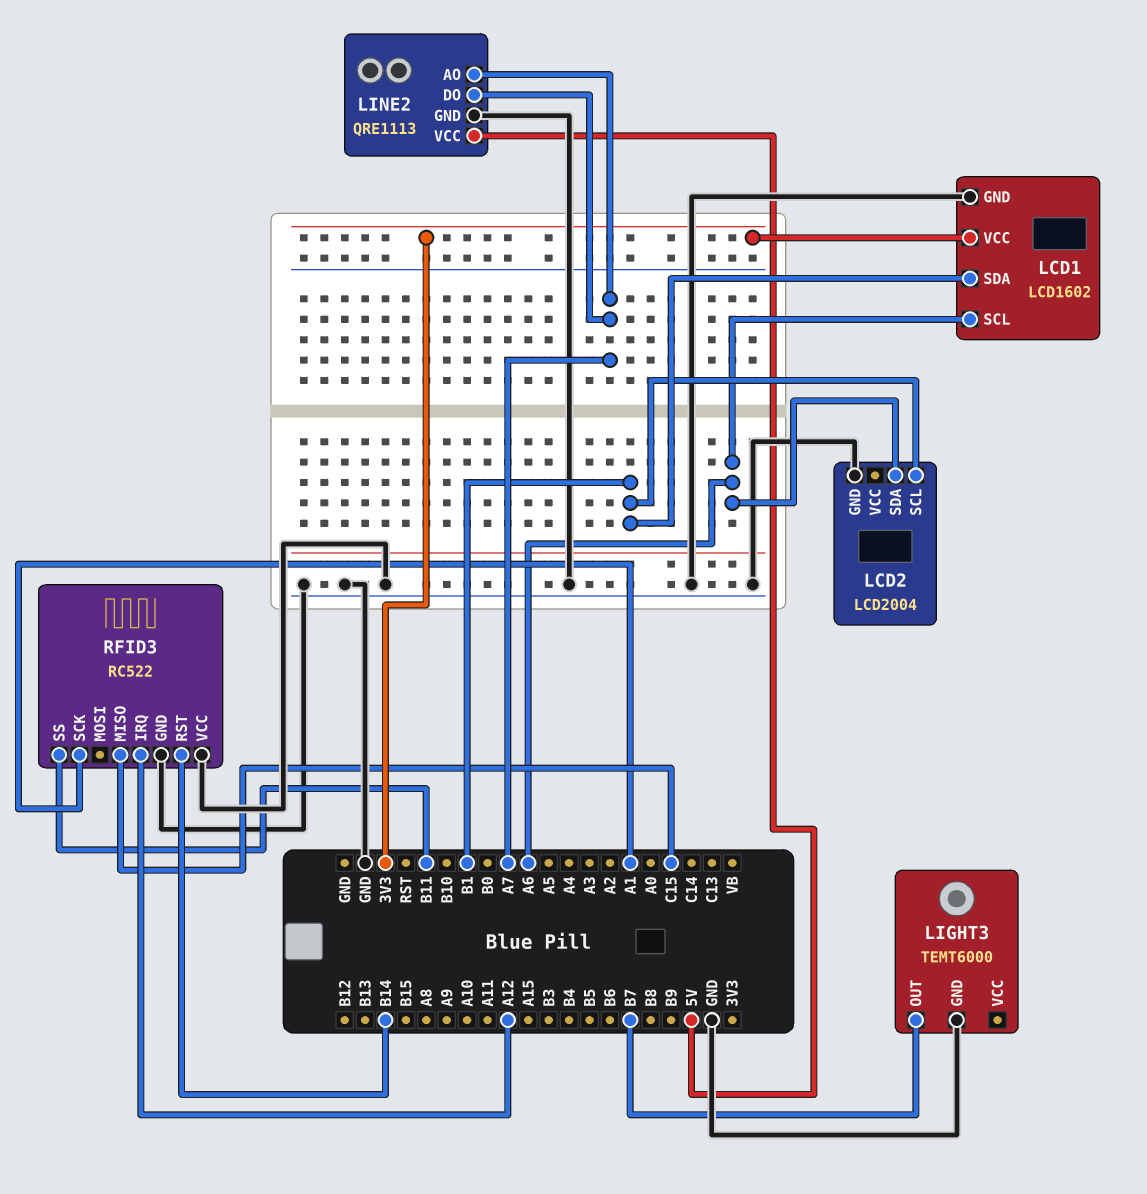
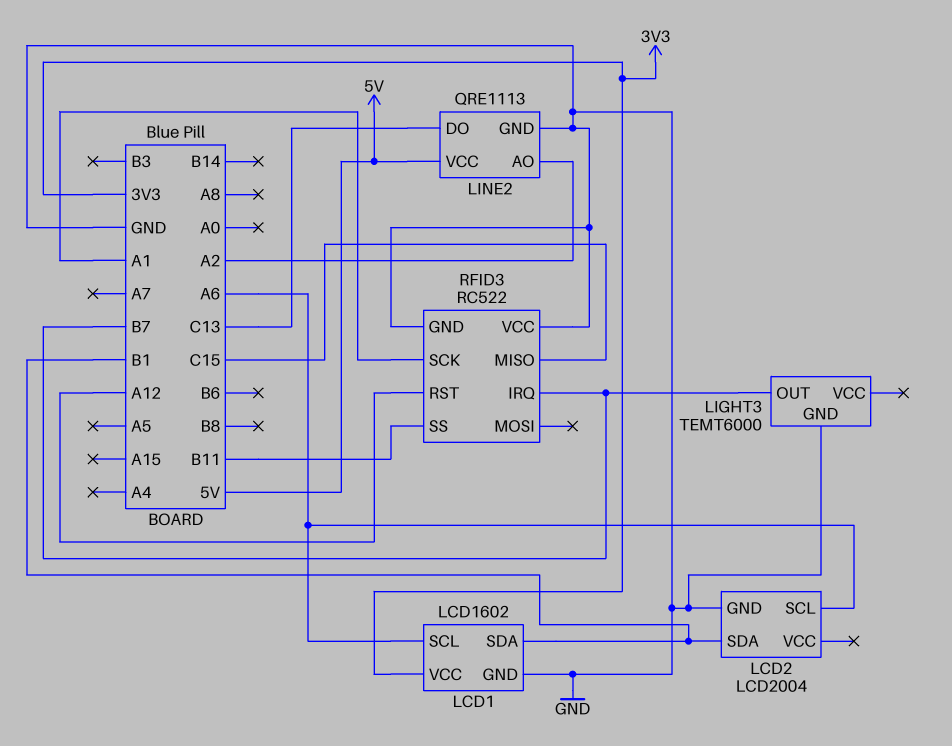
LCD2 pin SCL: B1 -> A6
LCD2 pin SDA: A6 -> B1
LINE2 pin AO: A7 -> A2
LINE2 pin DO: A7 -> C13
RFID3 pin IRQ: A12 -> B7
RFID3 pin RST: B14 -> A12

